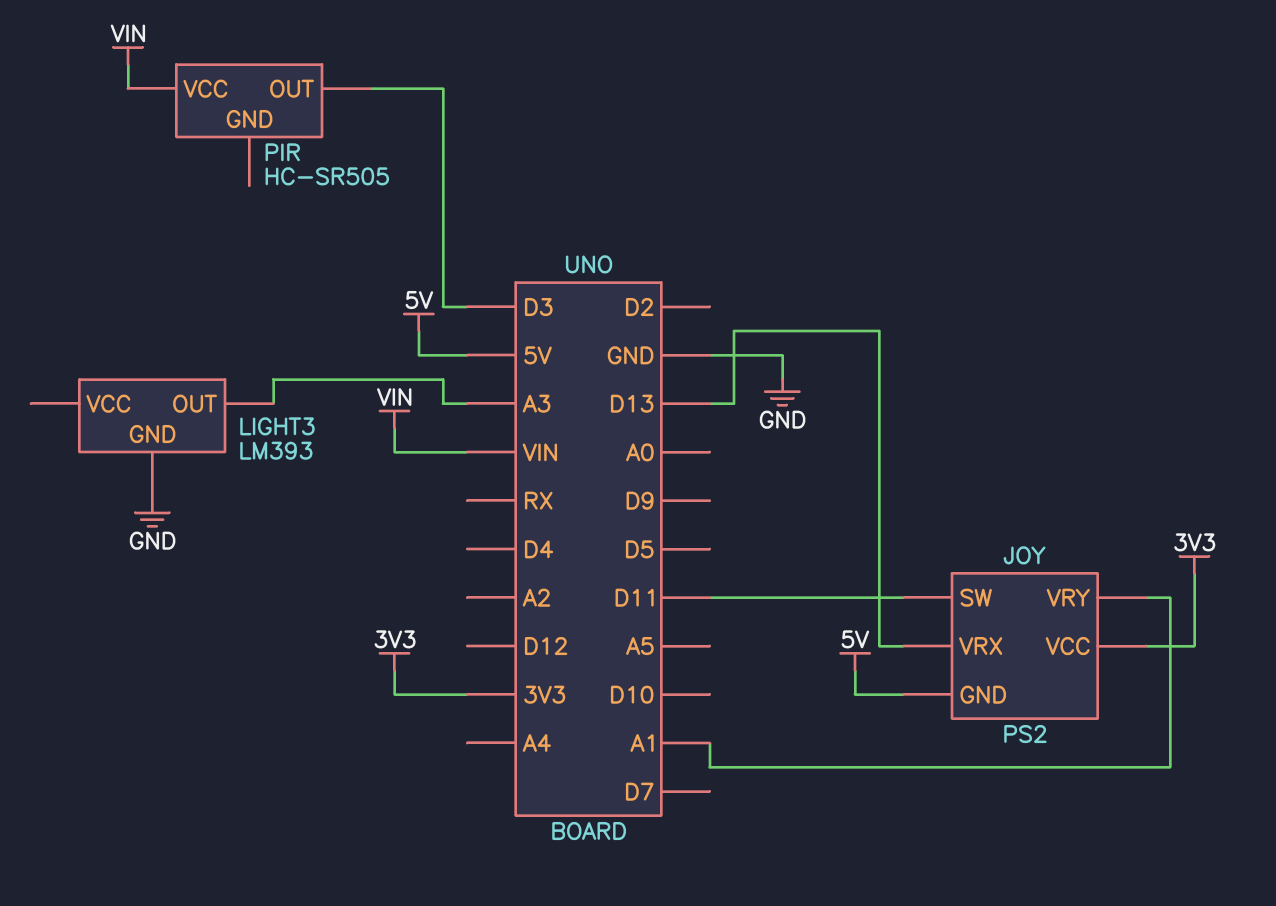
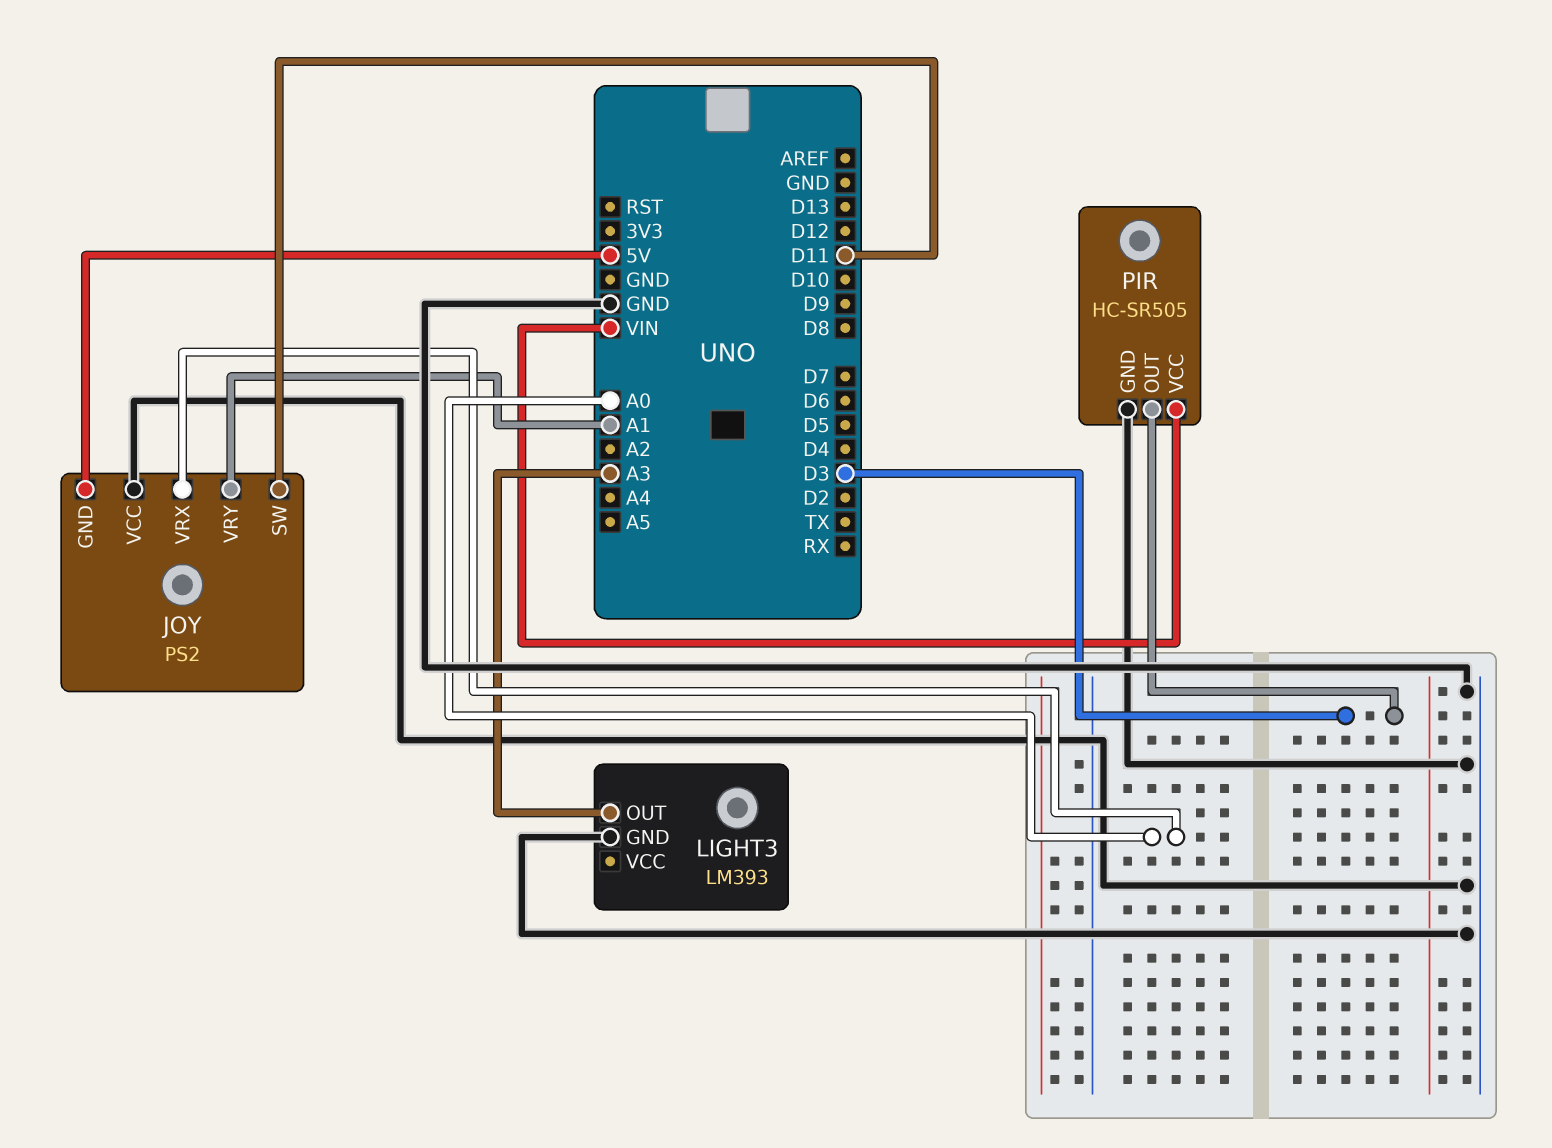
JOY pin VCC: 3V3 -> GND
JOY pin VRX: D13 -> A0
PIR pin GND: none -> GND

